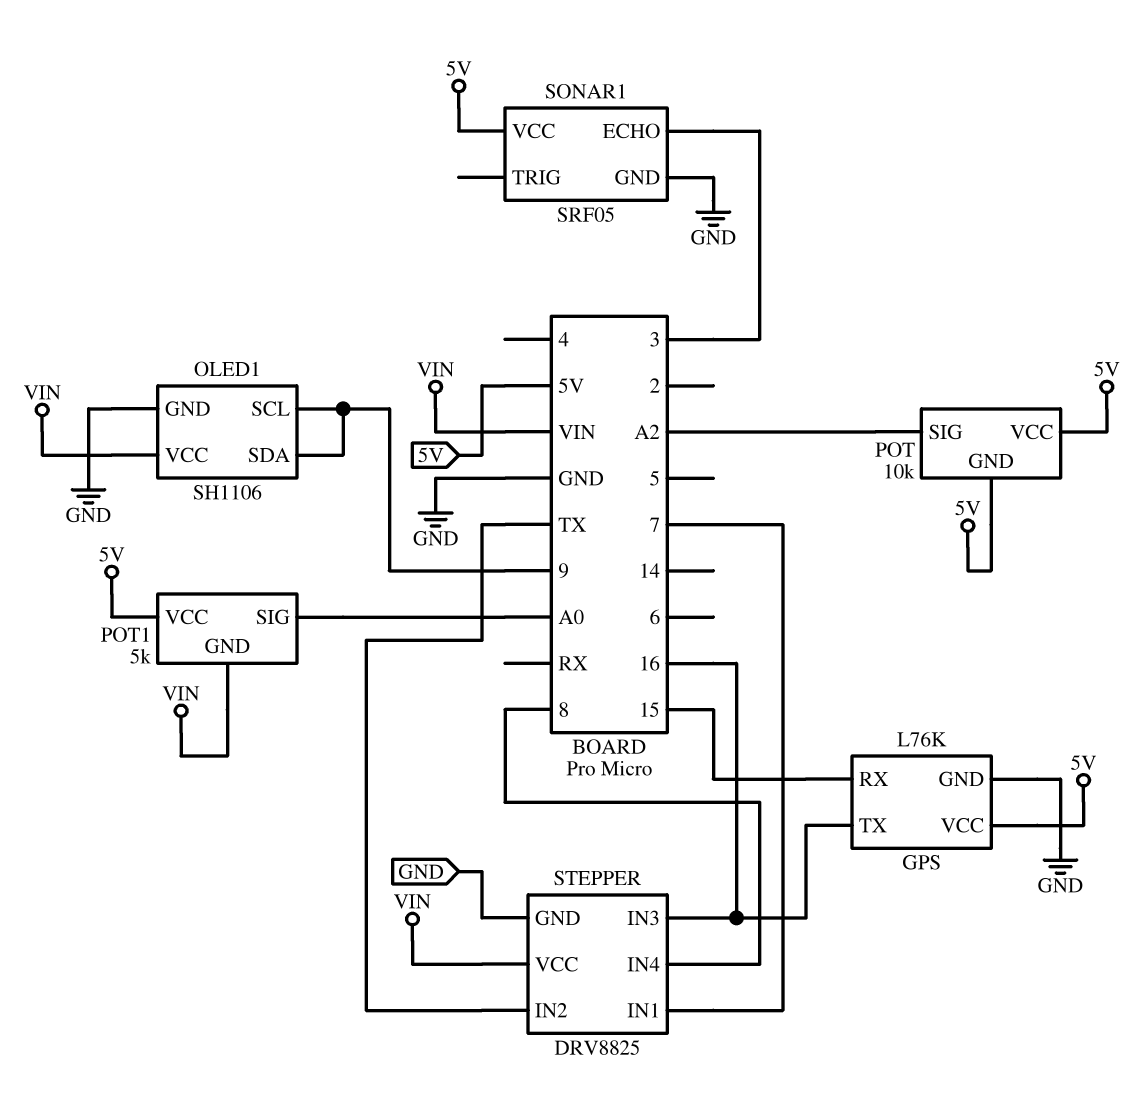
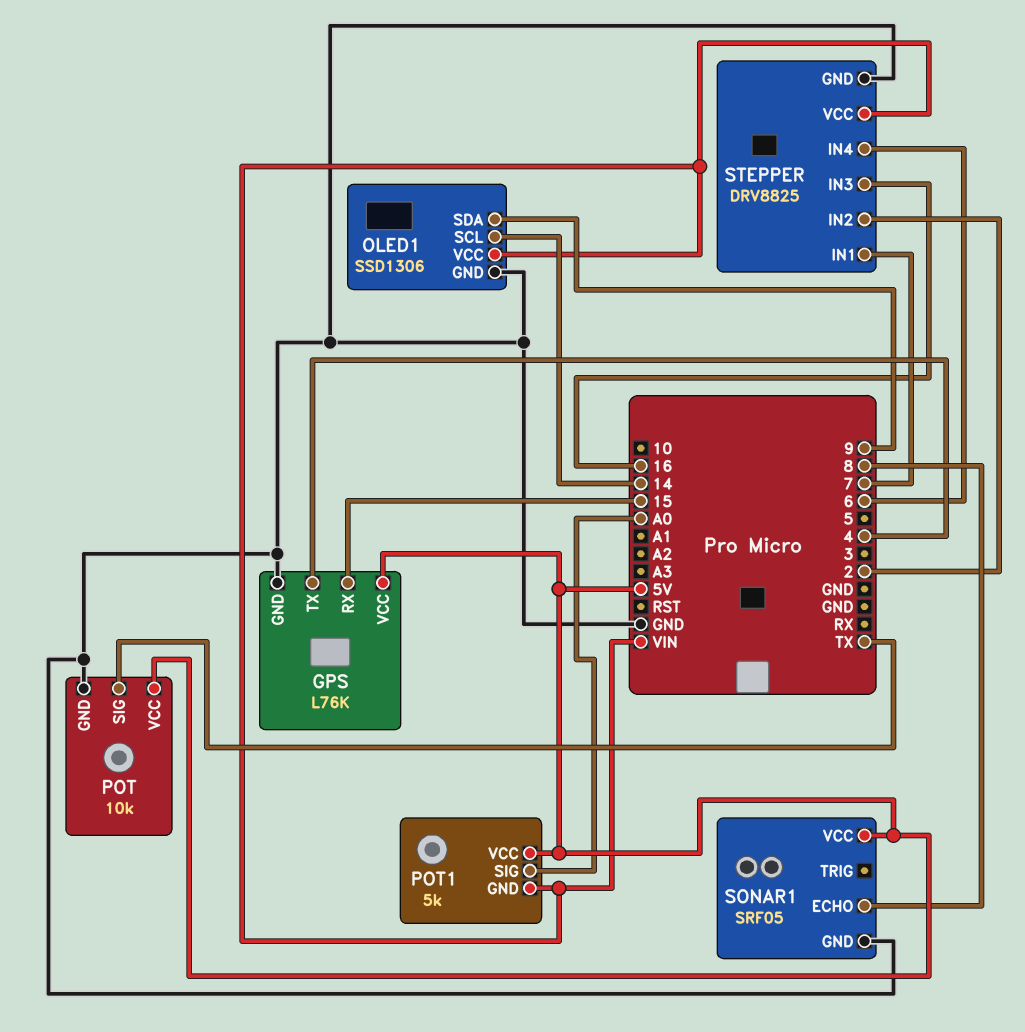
GPS pin TX: 16 -> 4
OLED1: SH1106 -> SSD1306
OLED1 pin SCL: 9 -> 14
POT pin GND: 5V -> GND
POT pin SIG: A2 -> TX
SONAR1 pin ECHO: 3 -> 8
STEPPER pin IN2: TX -> 2
STEPPER pin IN4: 8 -> 6

